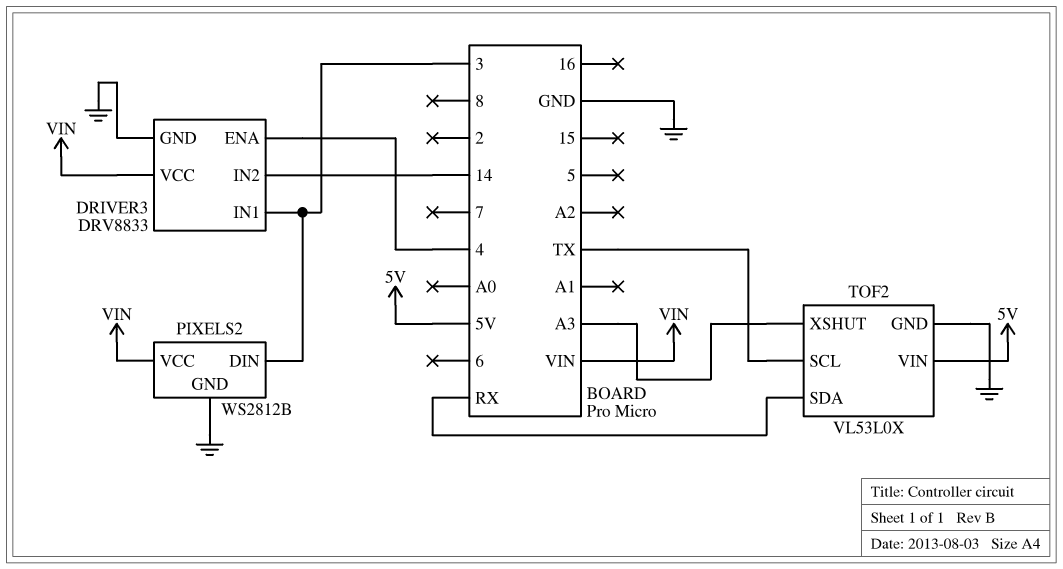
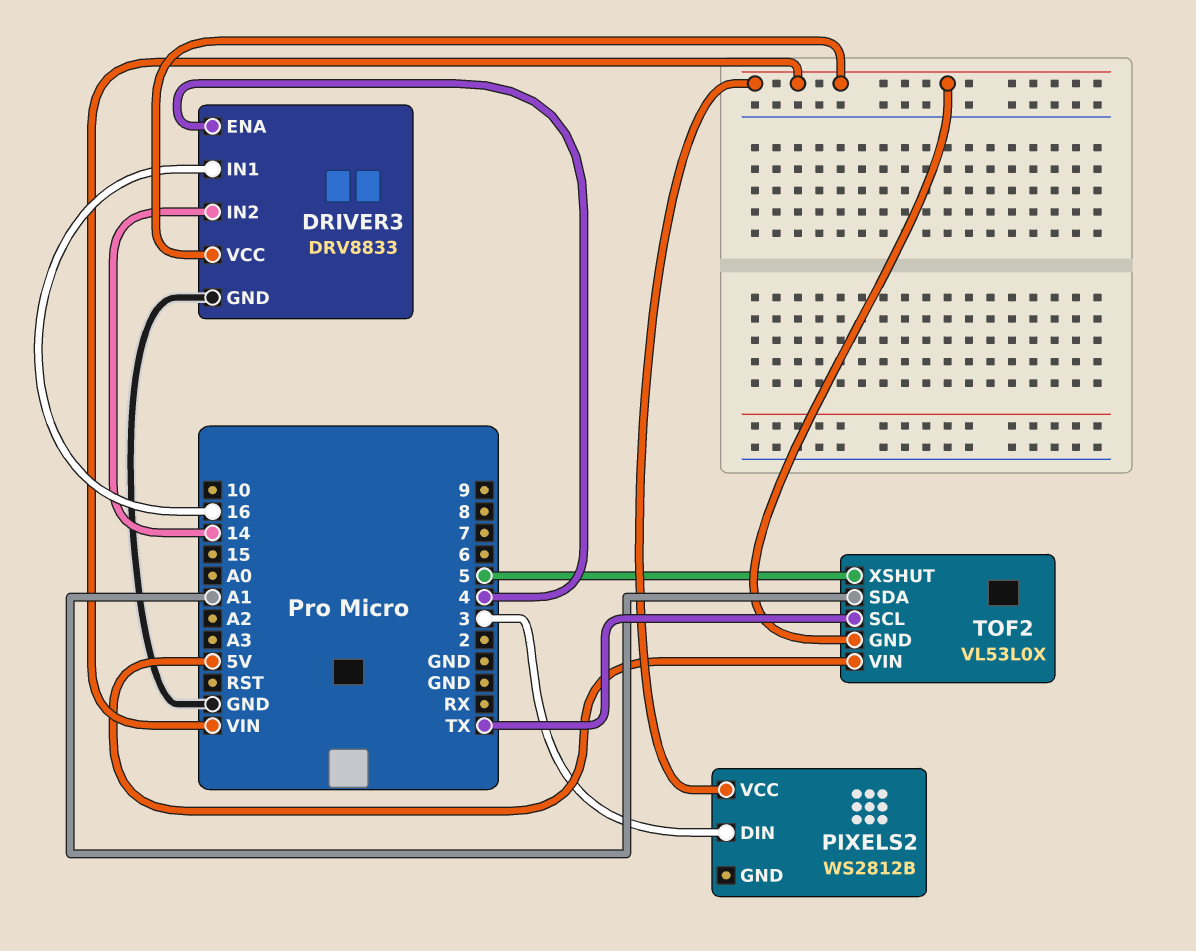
DRIVER3 pin IN1: 3 -> 16
PIXELS2 pin GND: GND -> none
TOF2 pin GND: GND -> VIN
TOF2 pin SDA: RX -> A1
TOF2 pin XSHUT: A3 -> 5

